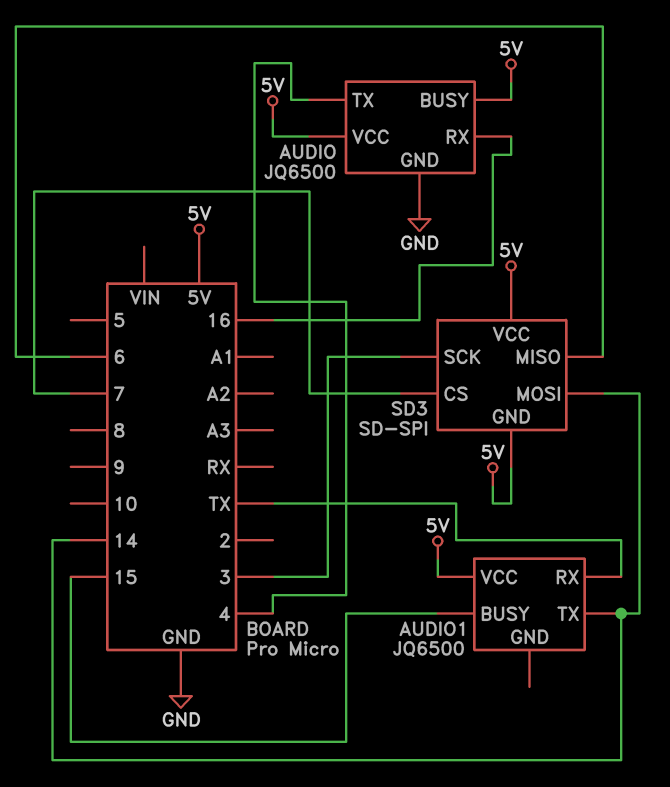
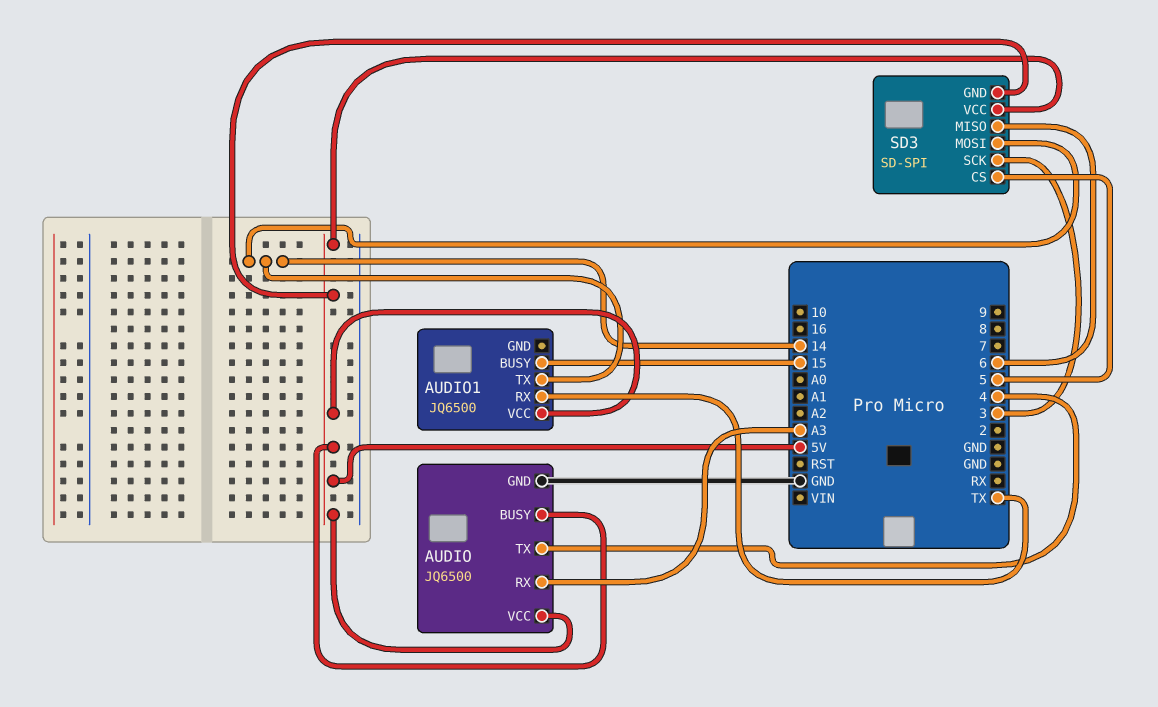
AUDIO pin RX: 16 -> A3
SD3 pin CS: 7 -> 5

